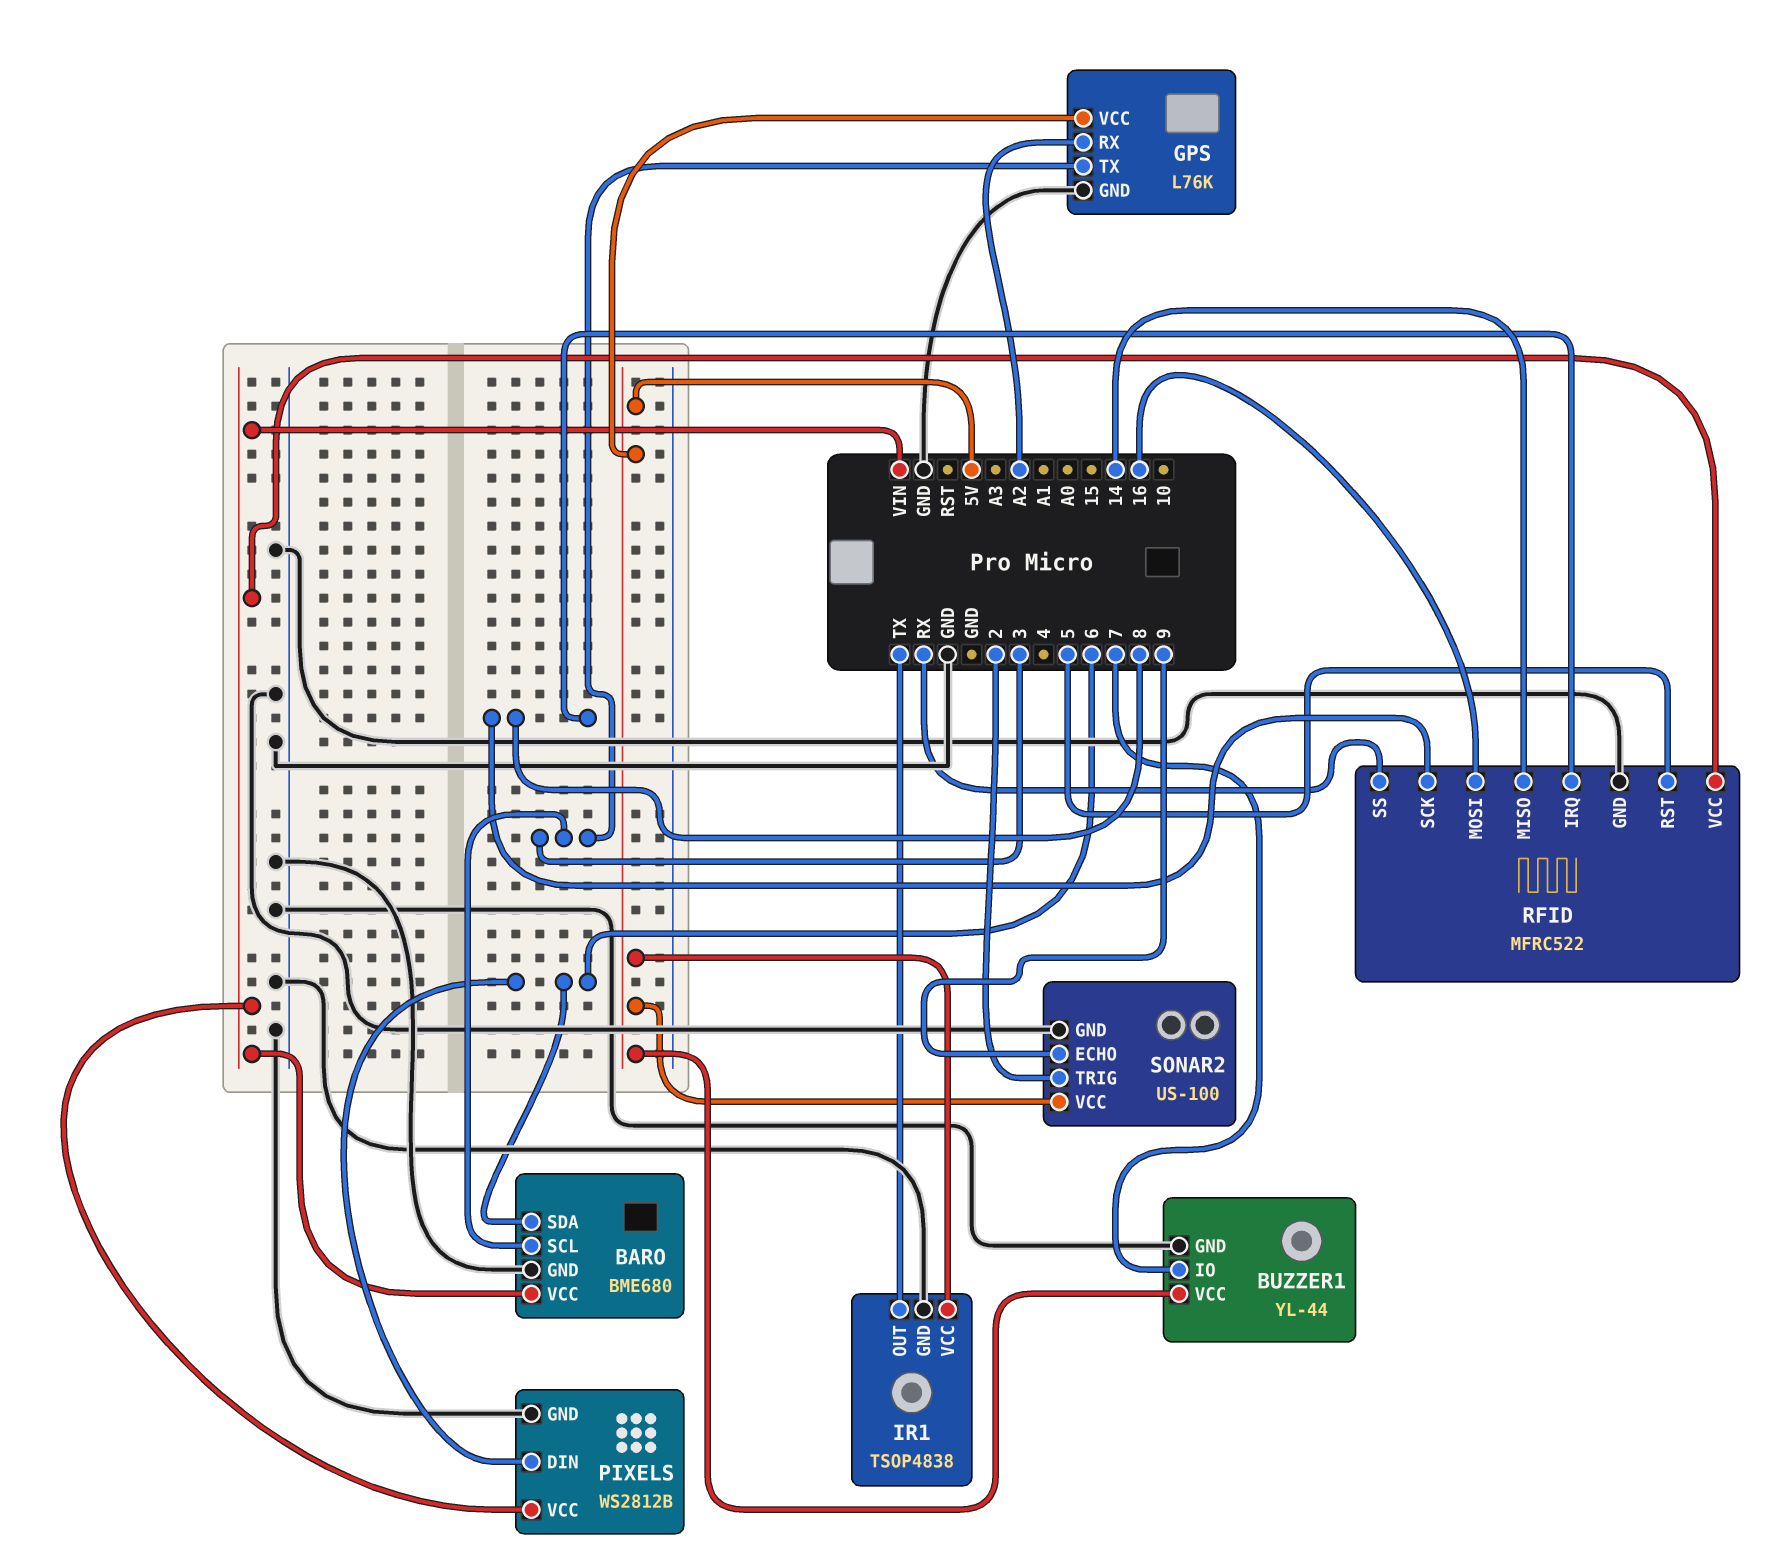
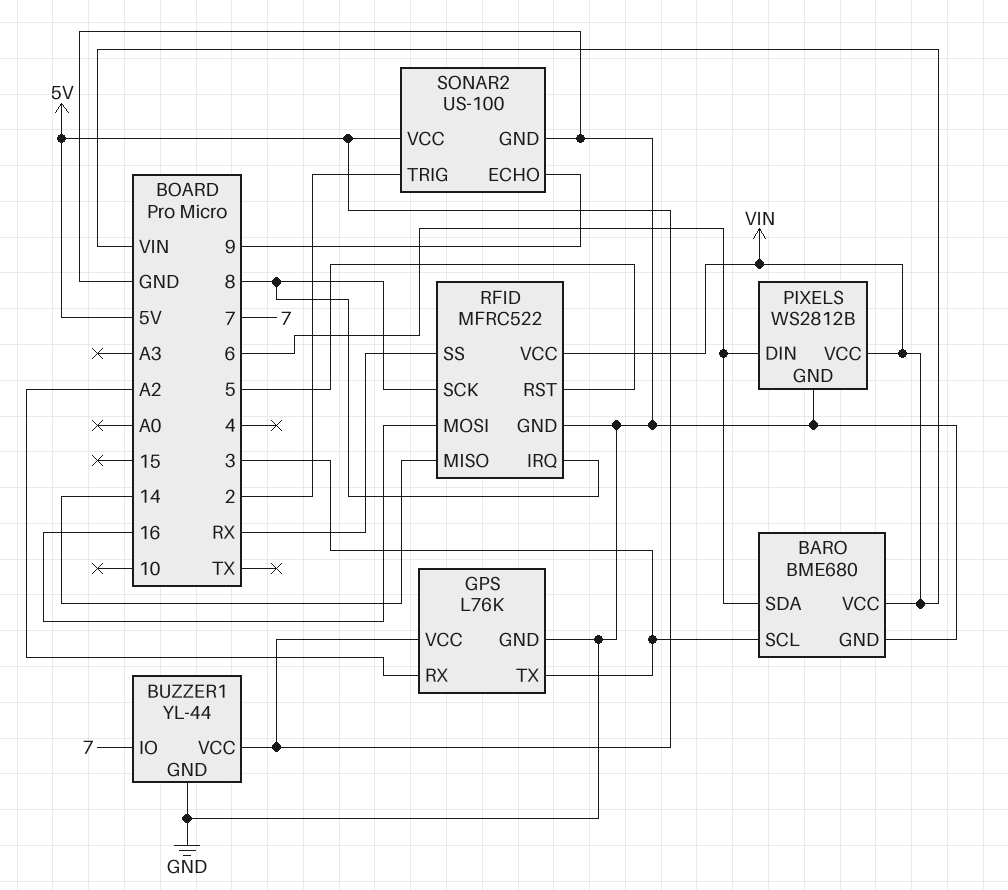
IR1: TSOP4838 -> none
IR1 pin GND: GND -> none
IR1 pin OUT: TX -> none
IR1 pin VCC: 5V -> none

